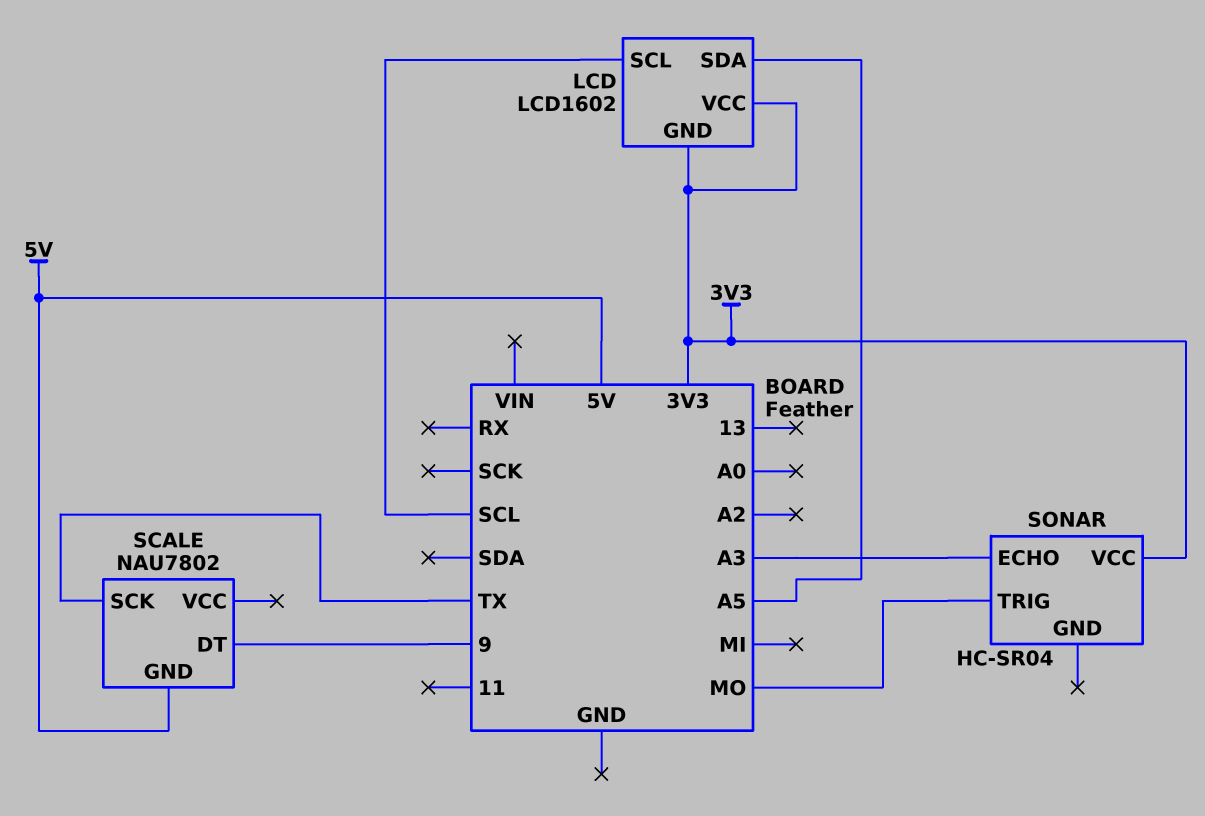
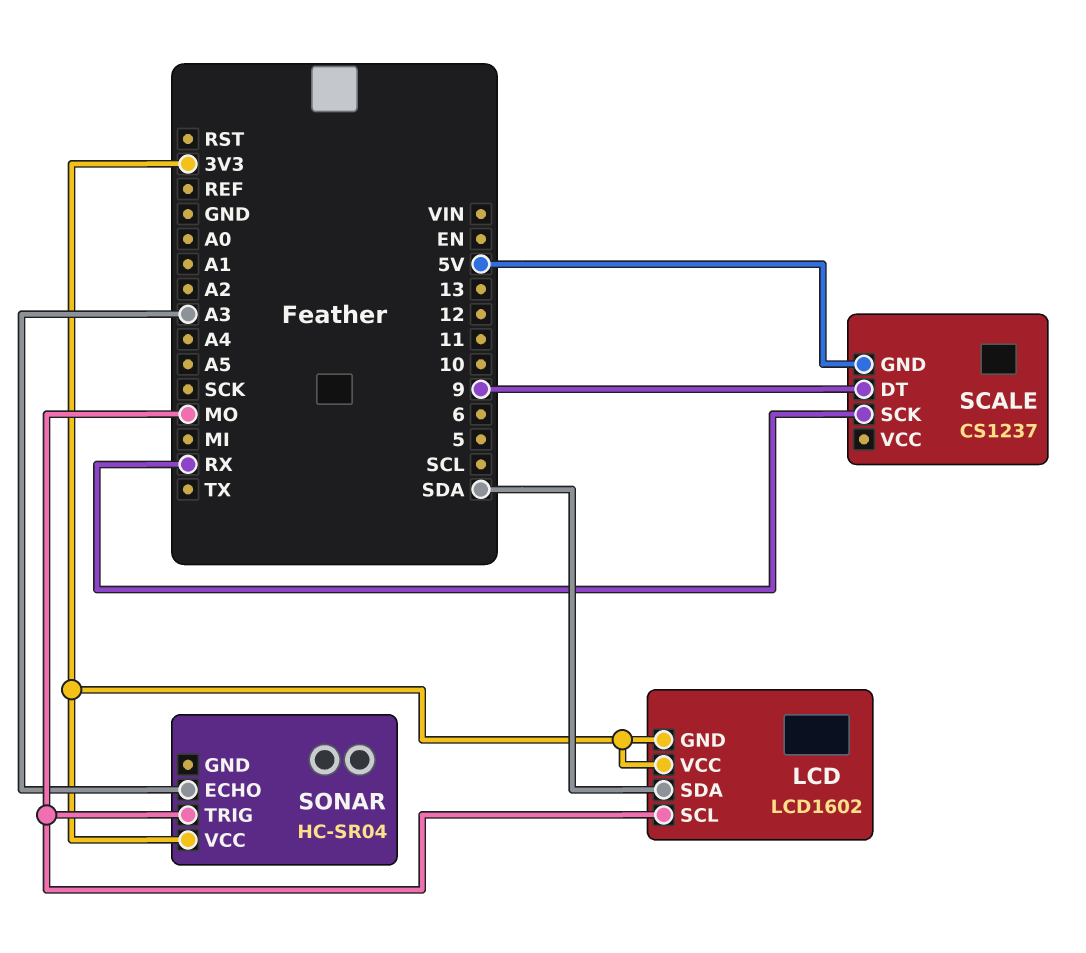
LCD pin SCL: SCL -> MO
LCD pin SDA: A5 -> SDA
SCALE: NAU7802 -> CS1237
SCALE pin SCK: TX -> RX

